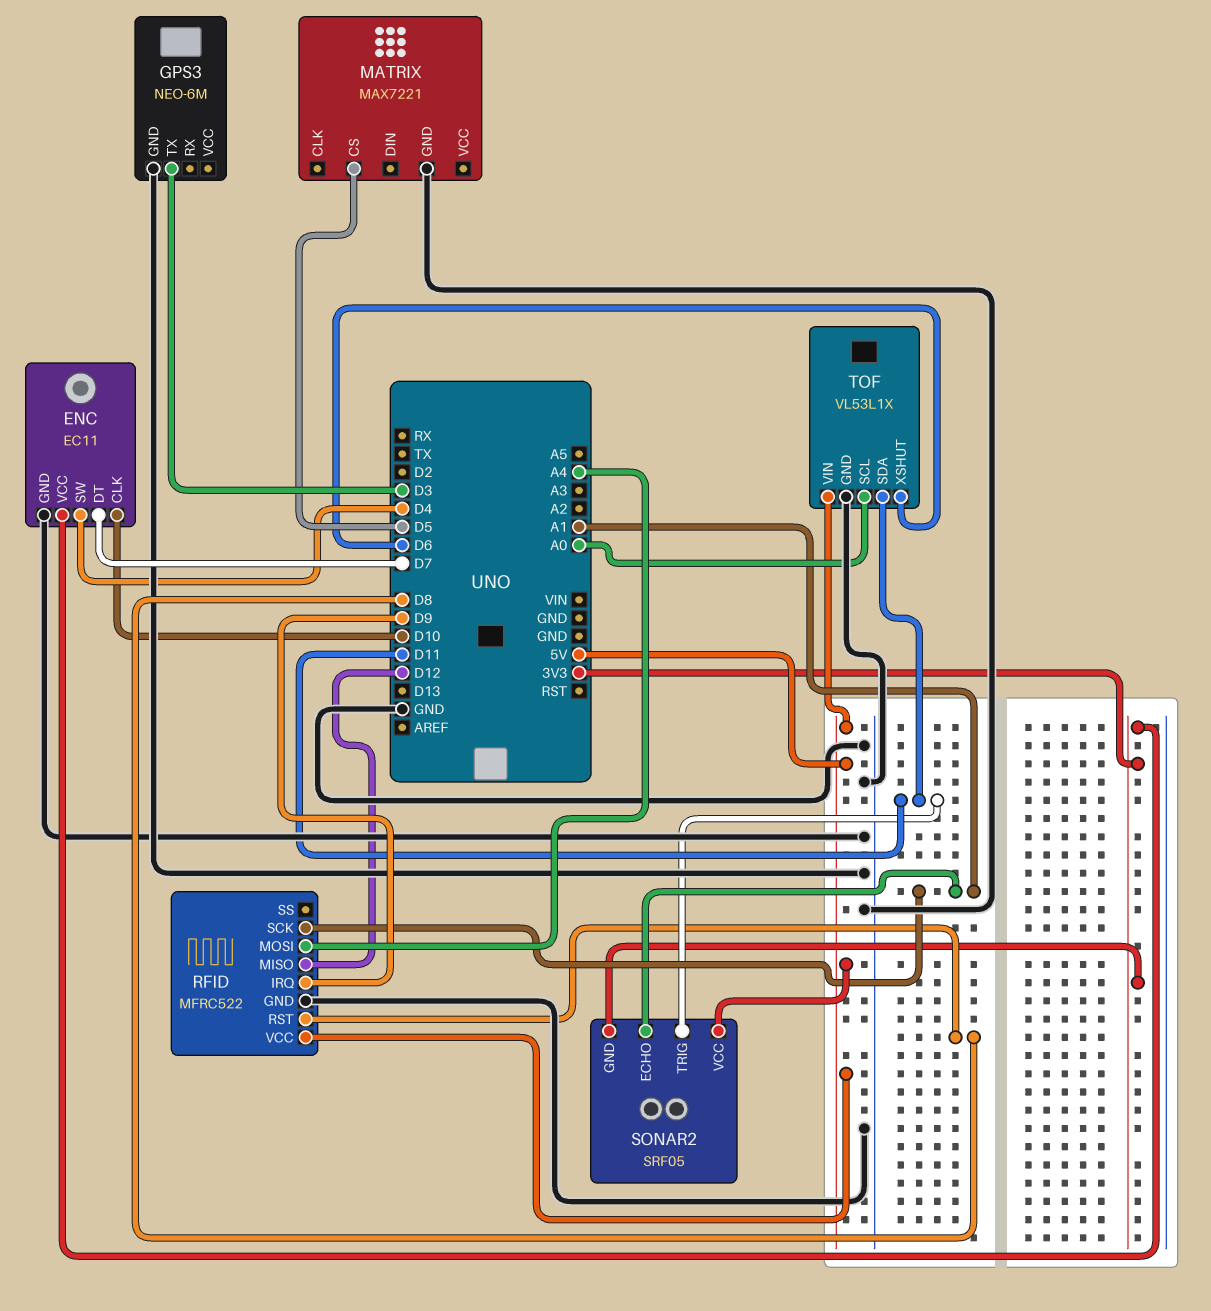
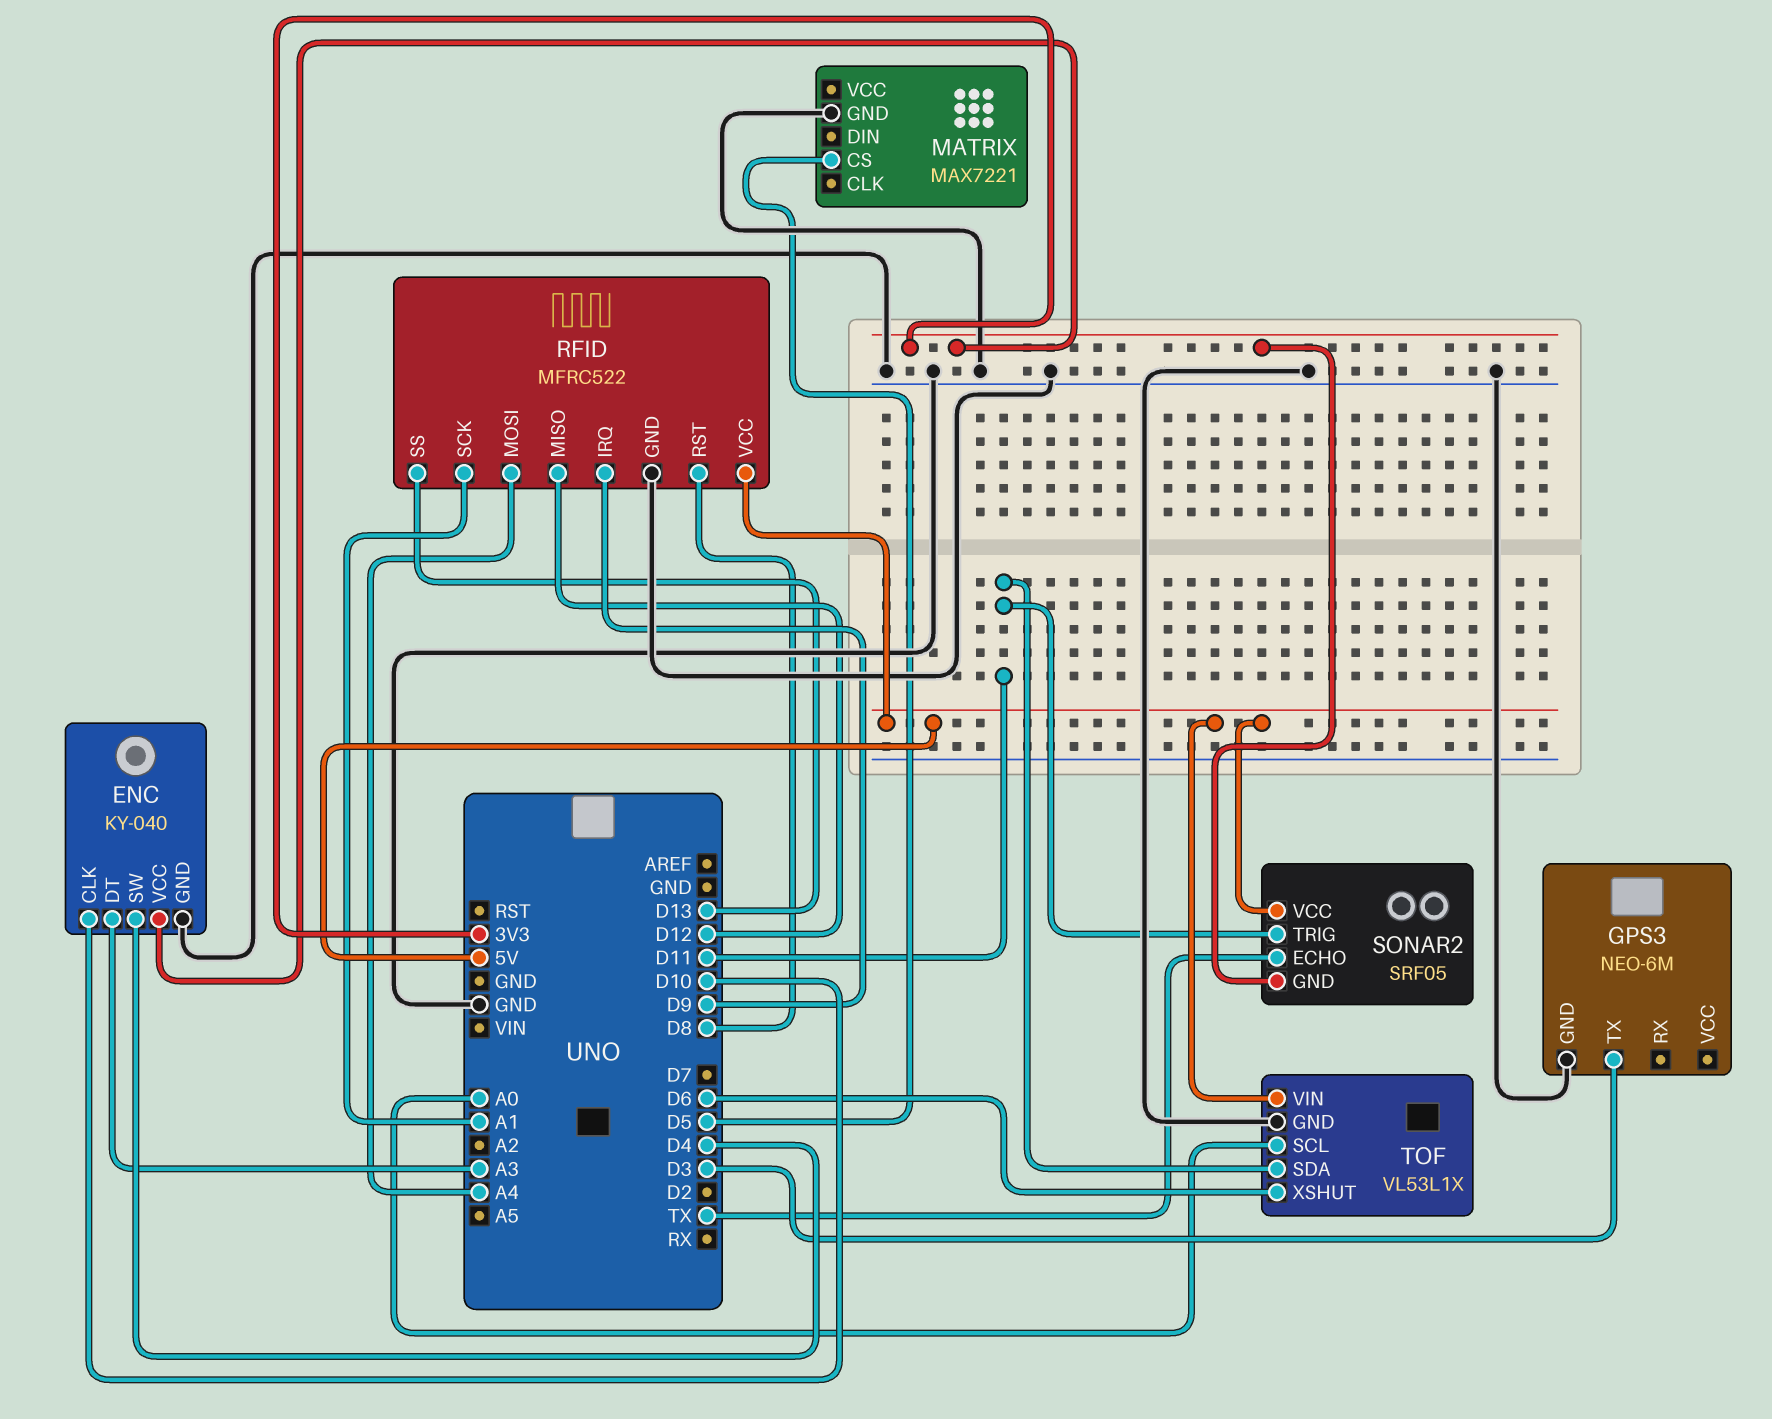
ENC: EC11 -> KY-040
ENC pin DT: D7 -> A3
RFID pin SS: none -> D13
SONAR2 pin ECHO: A1 -> TX

